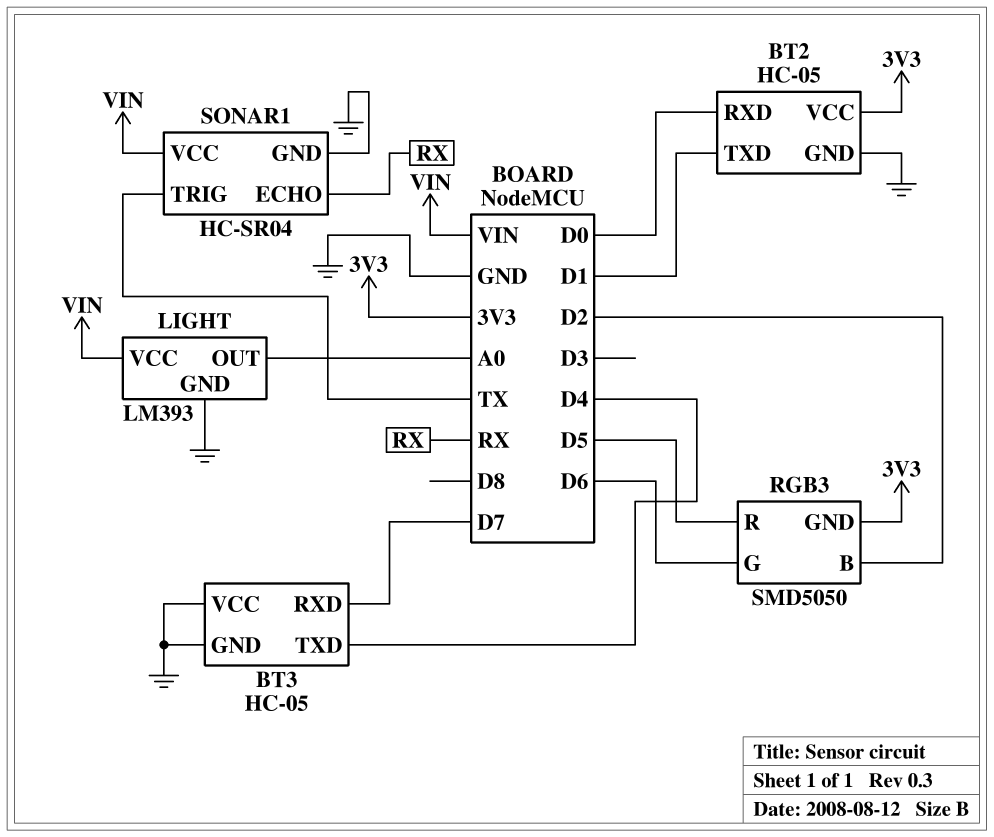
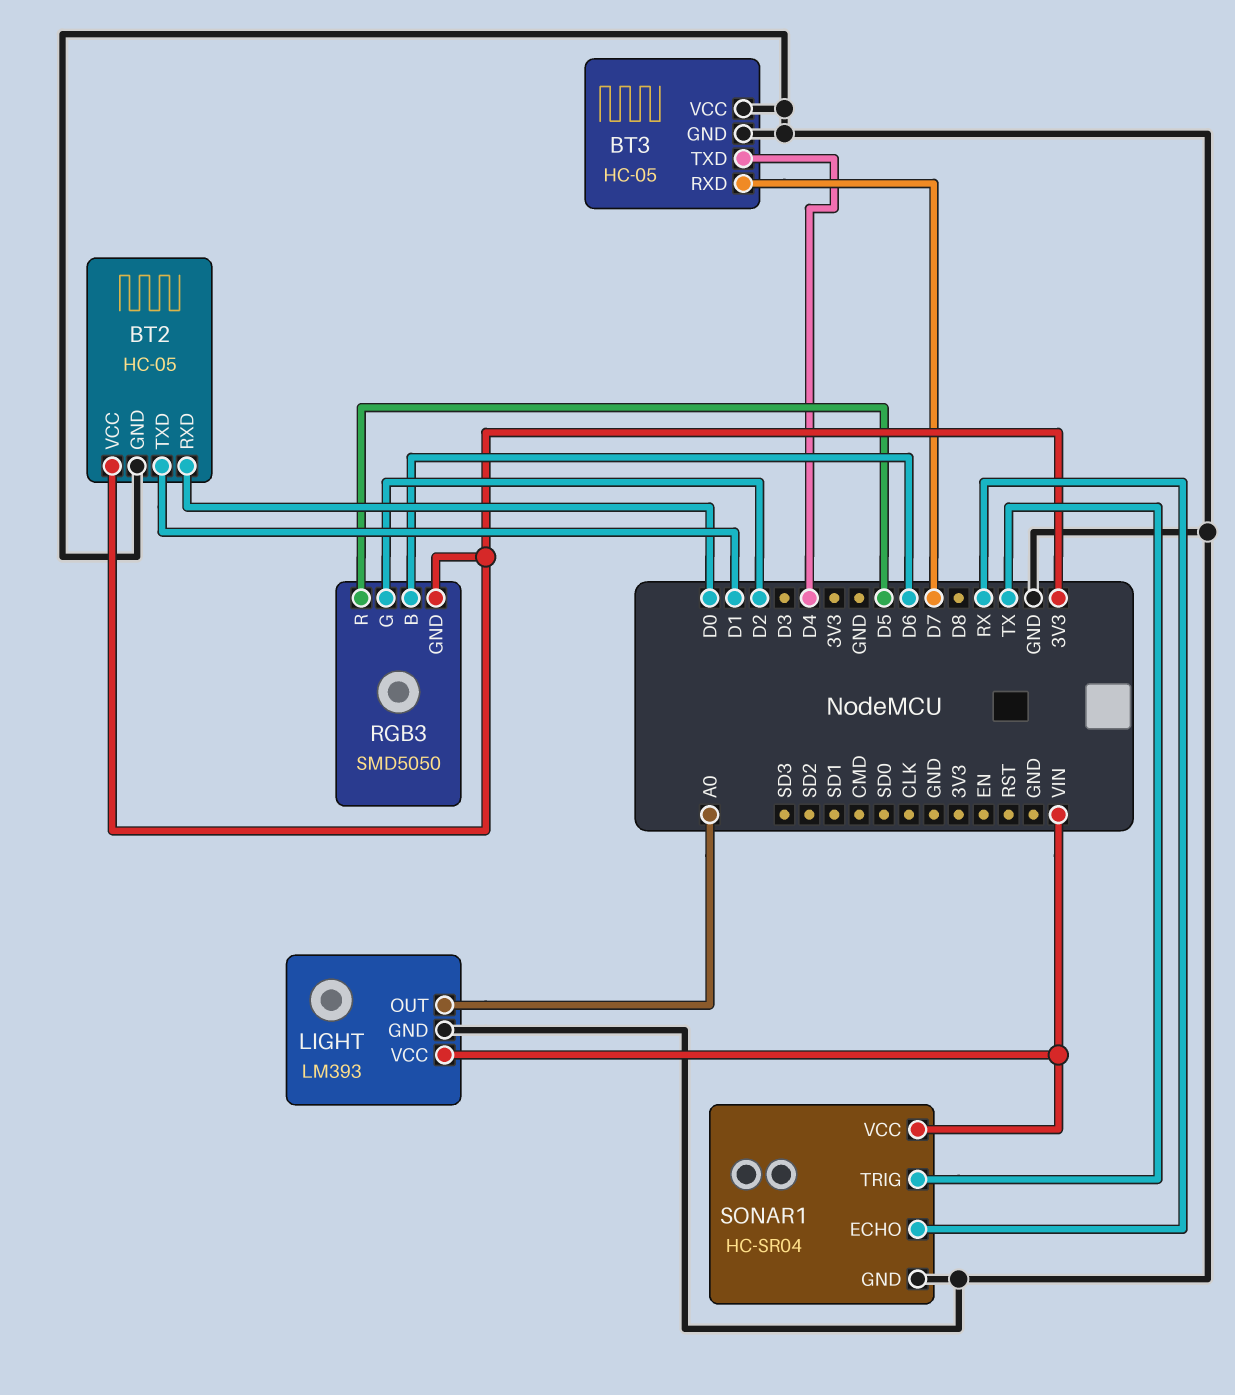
RGB3 pin B: D2 -> D6
RGB3 pin G: D6 -> D2

